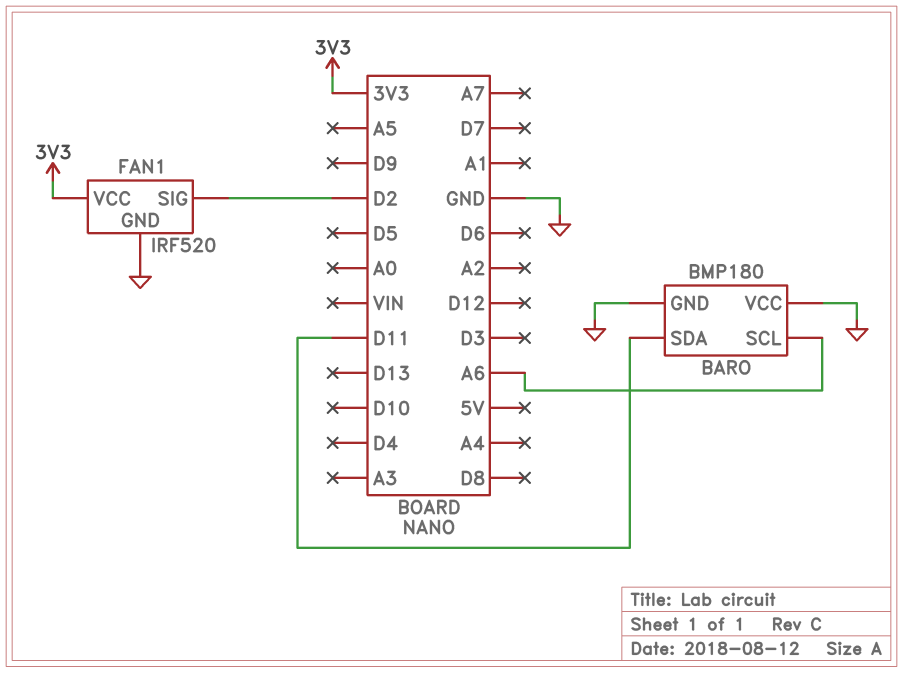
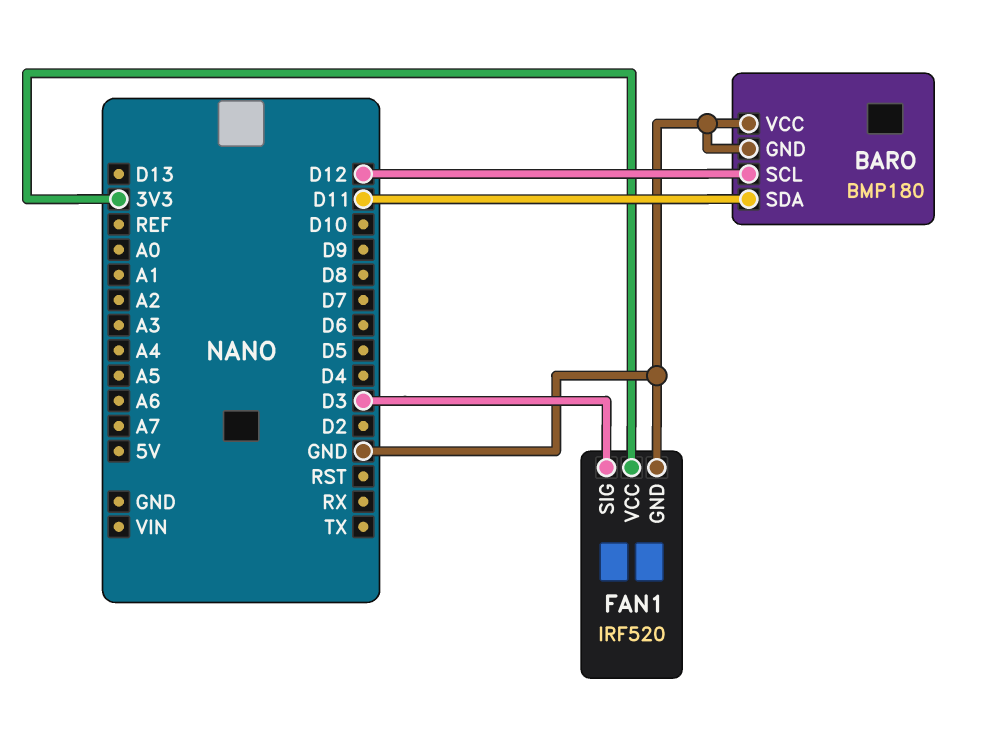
BARO pin SCL: A6 -> D12
FAN1 pin SIG: D2 -> D3

